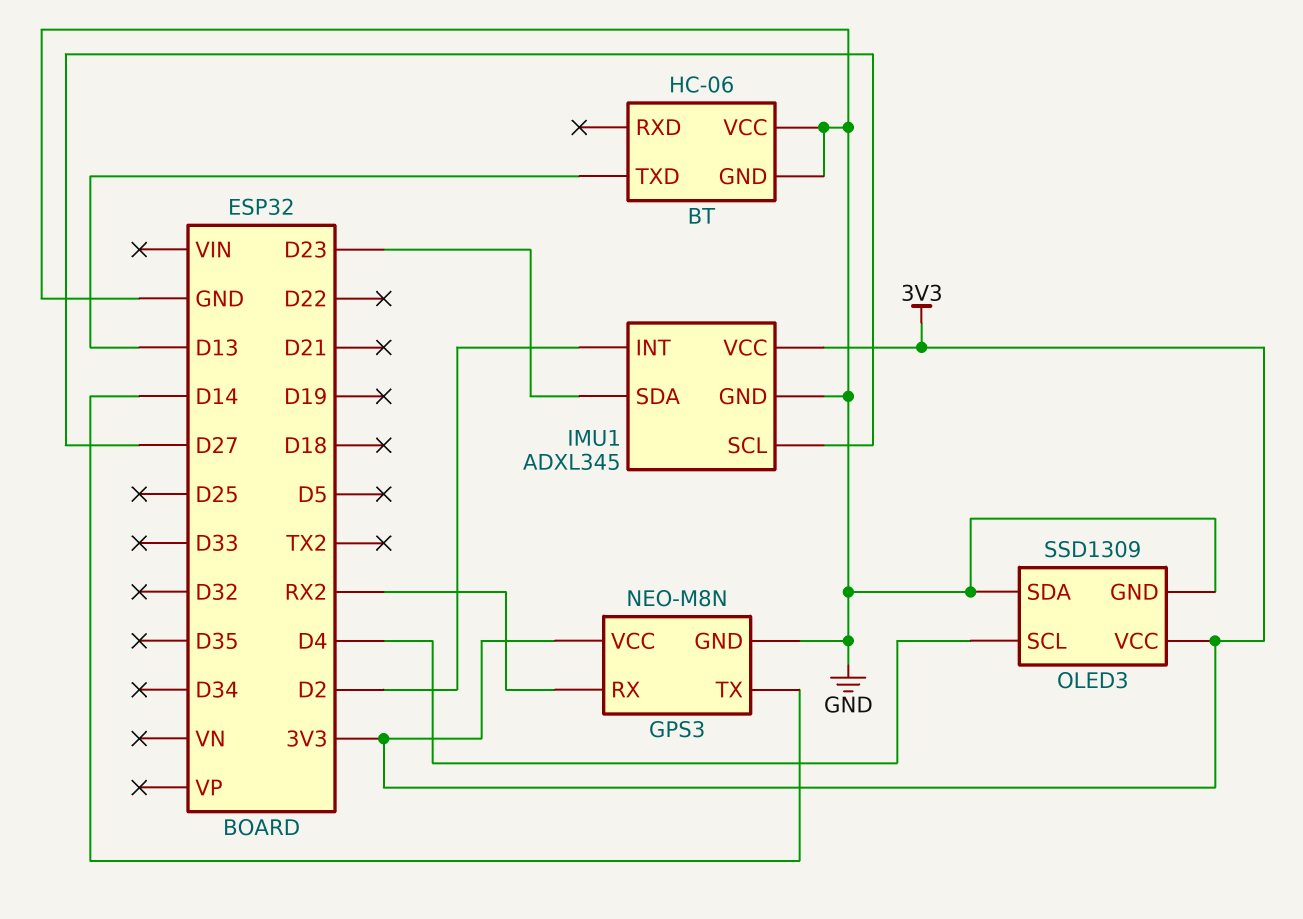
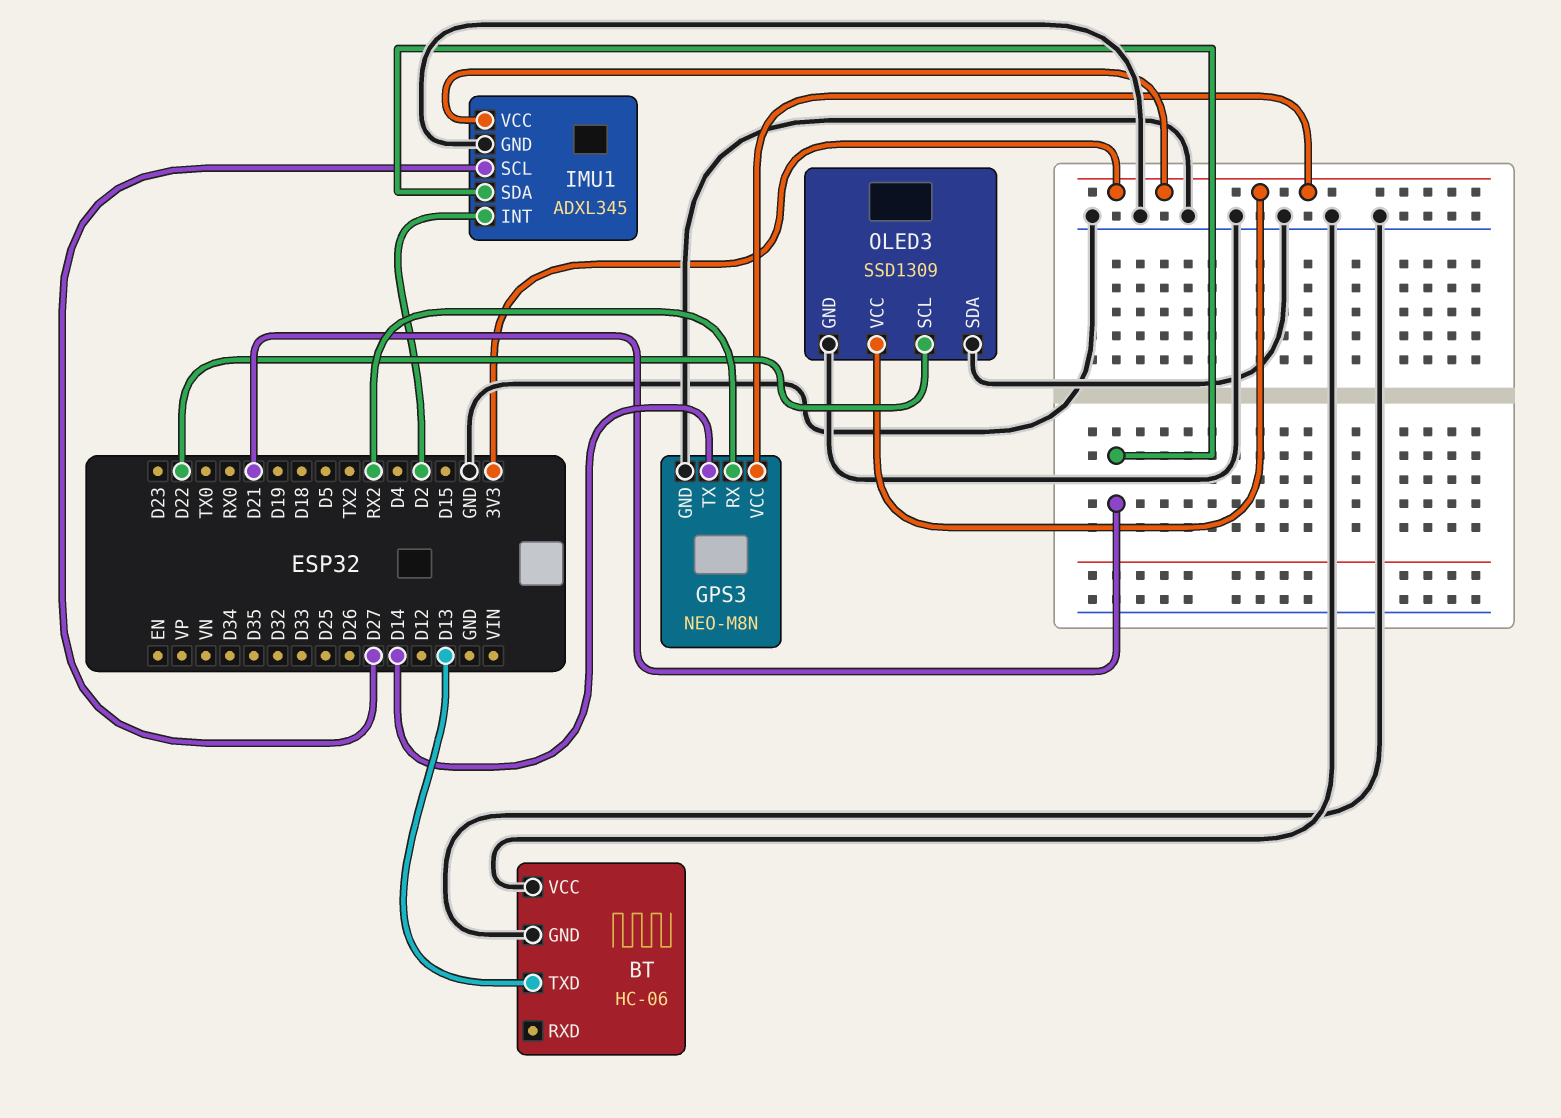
IMU1 pin SDA: D23 -> D21
OLED3 pin SCL: D4 -> D22

